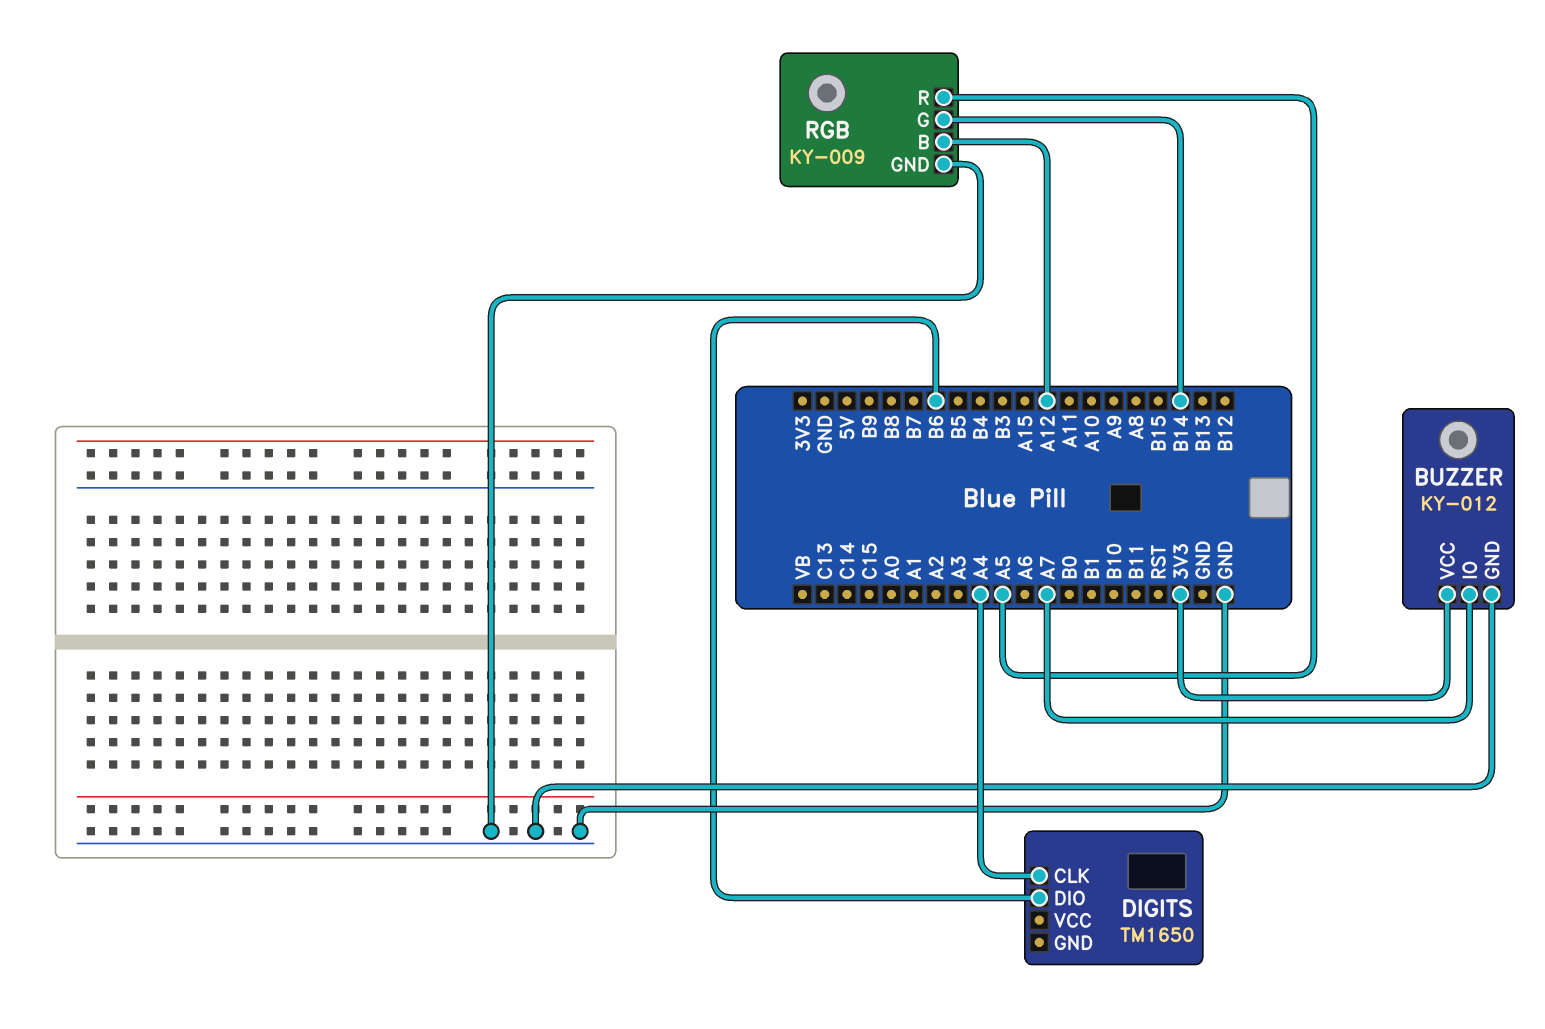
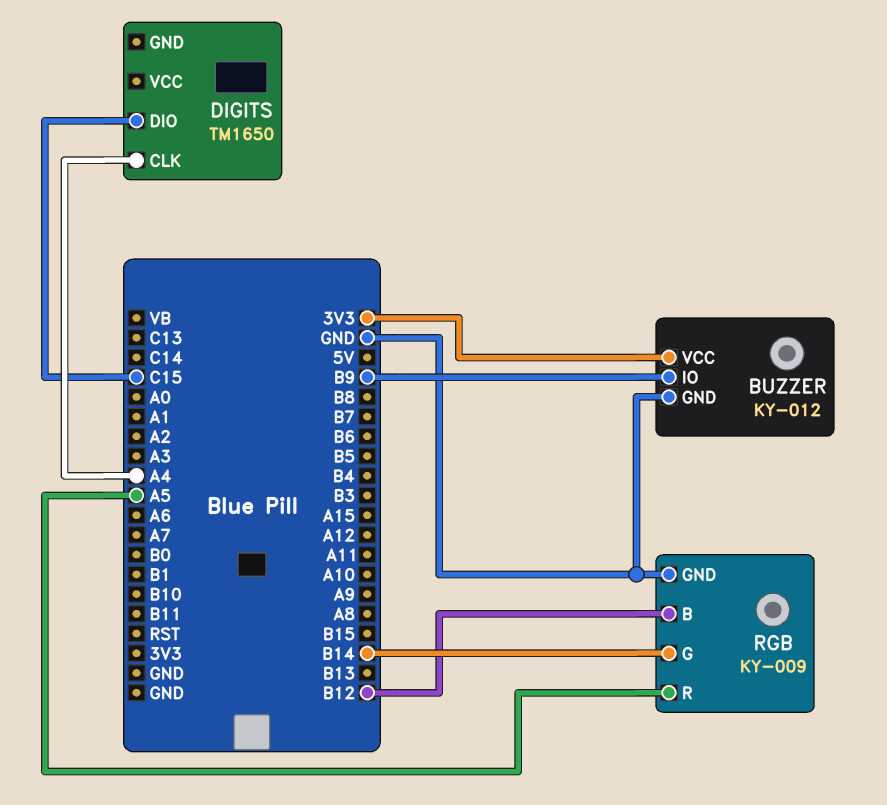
BUZZER pin IO: A7 -> B9
DIGITS pin DIO: B6 -> C15
RGB pin B: A12 -> B12

